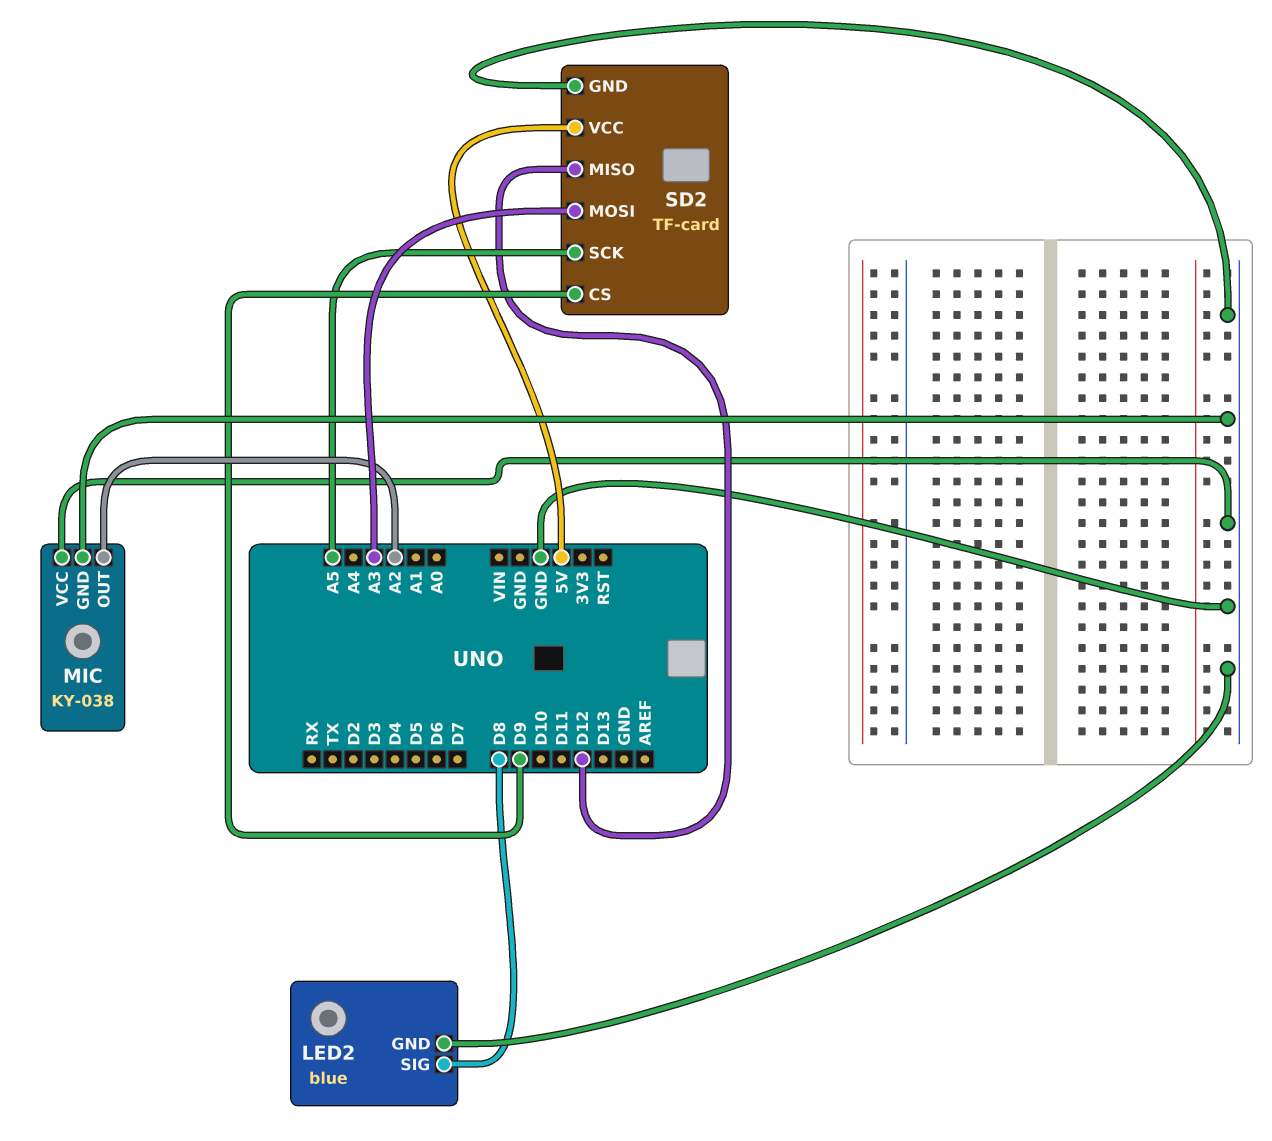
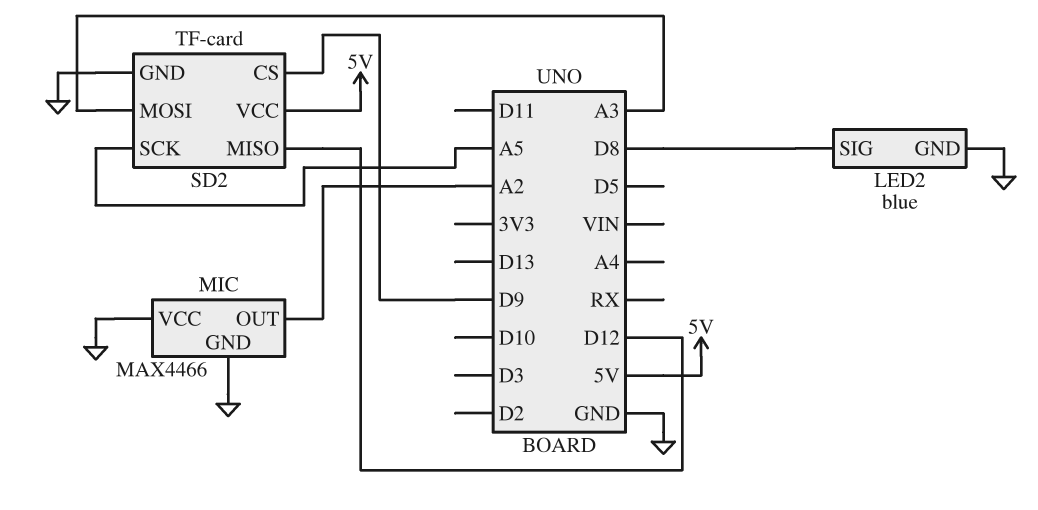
MIC: KY-038 -> MAX4466

